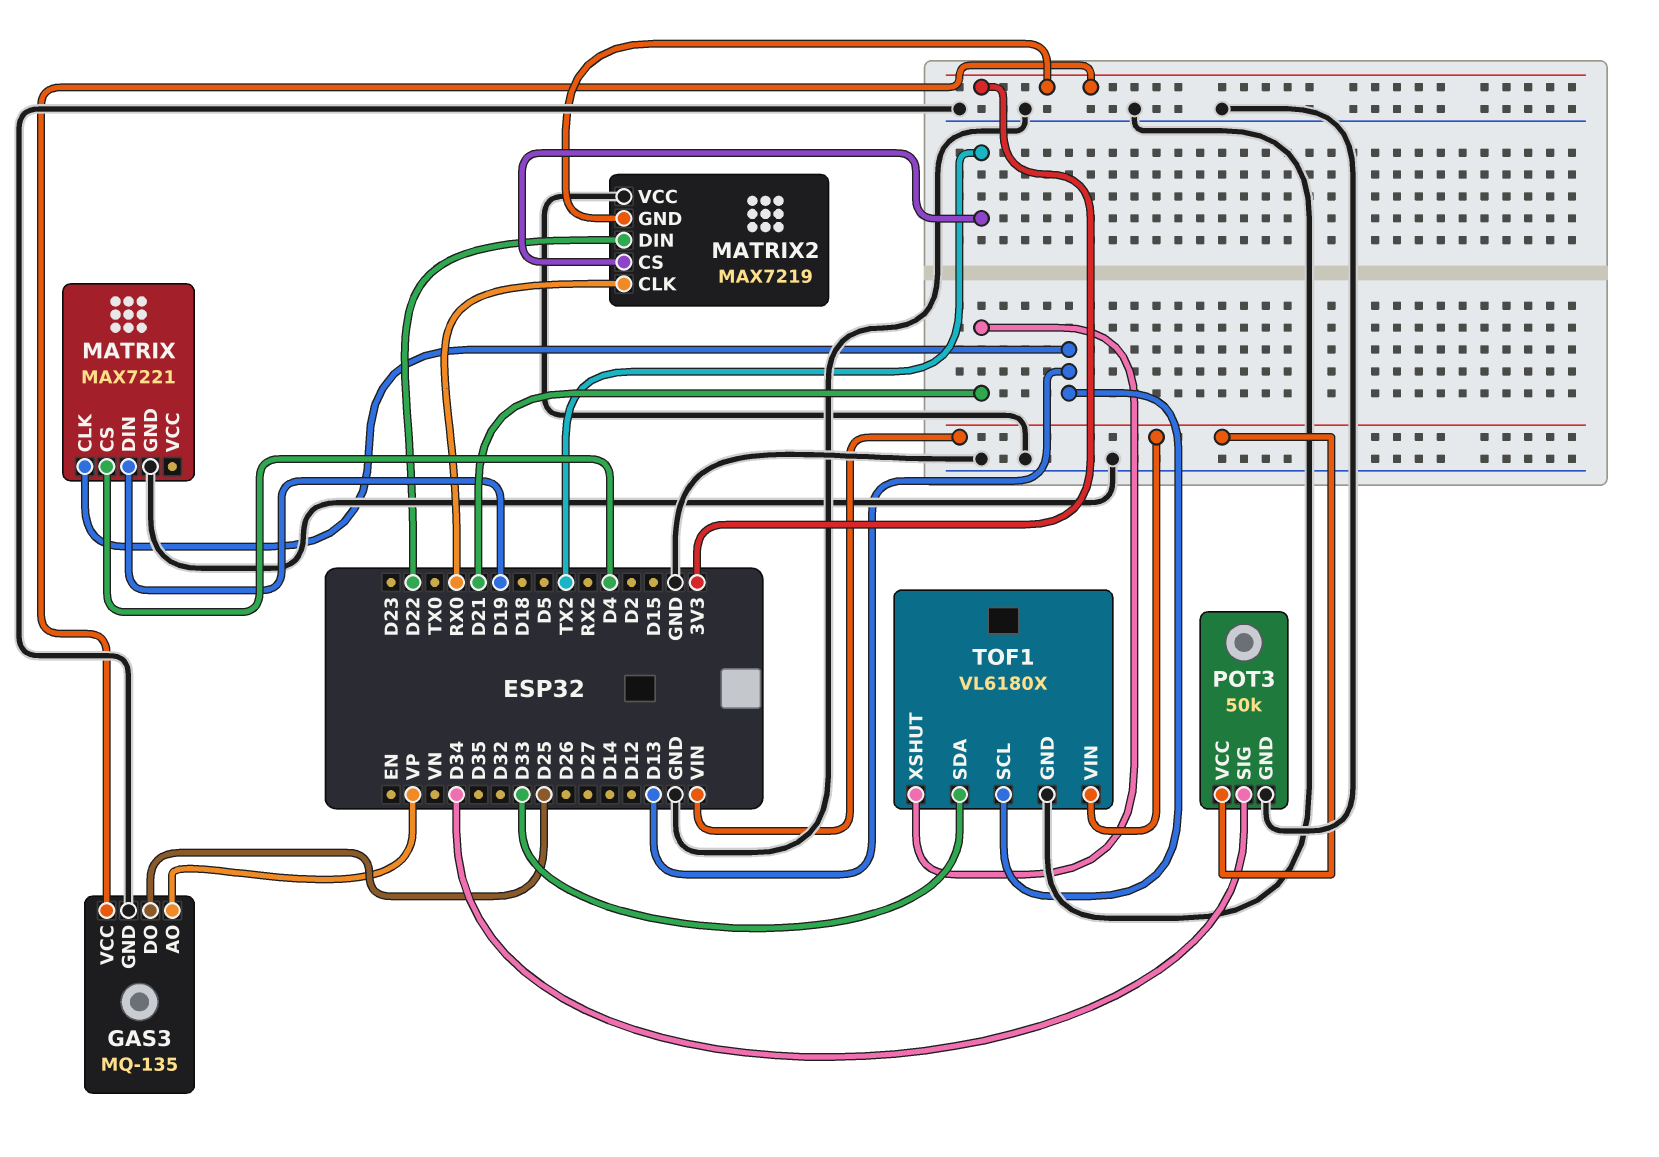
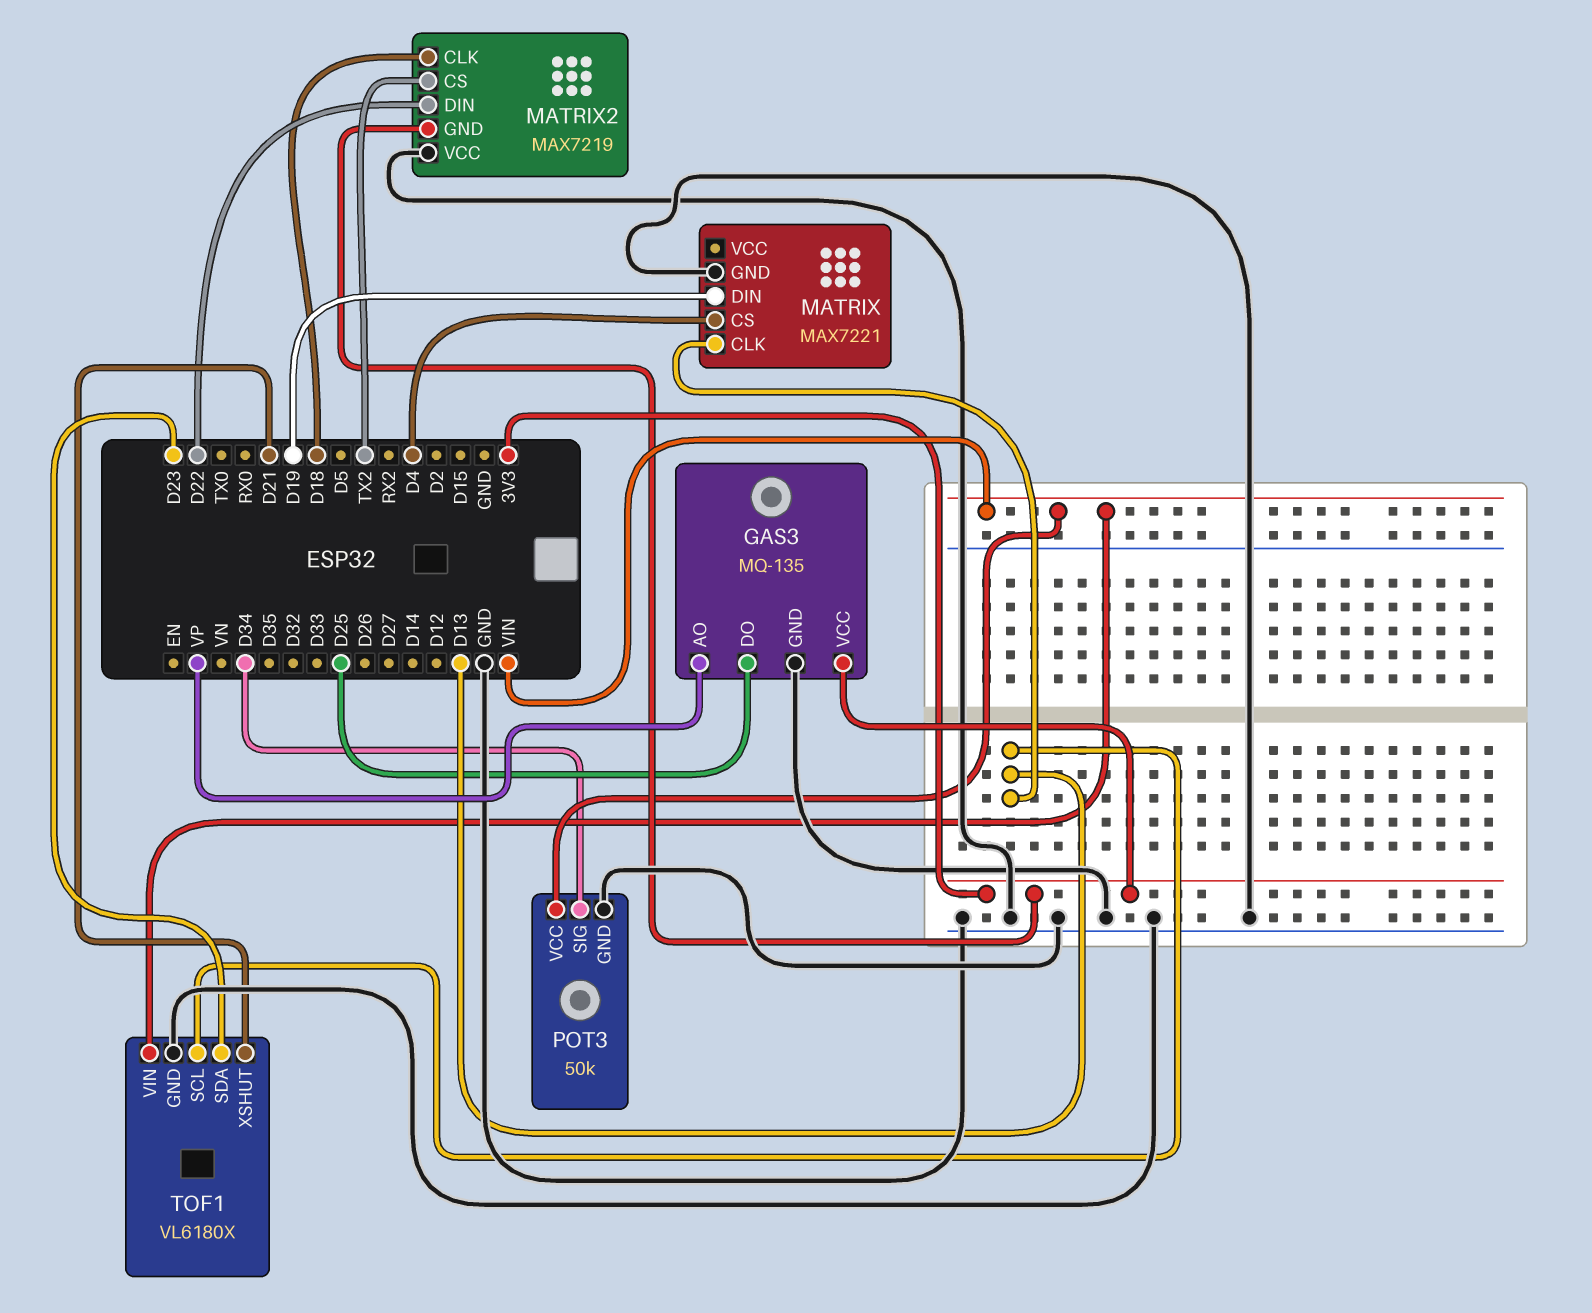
MATRIX2 pin CLK: RX0 -> D18
TOF1 pin SDA: D33 -> D23

